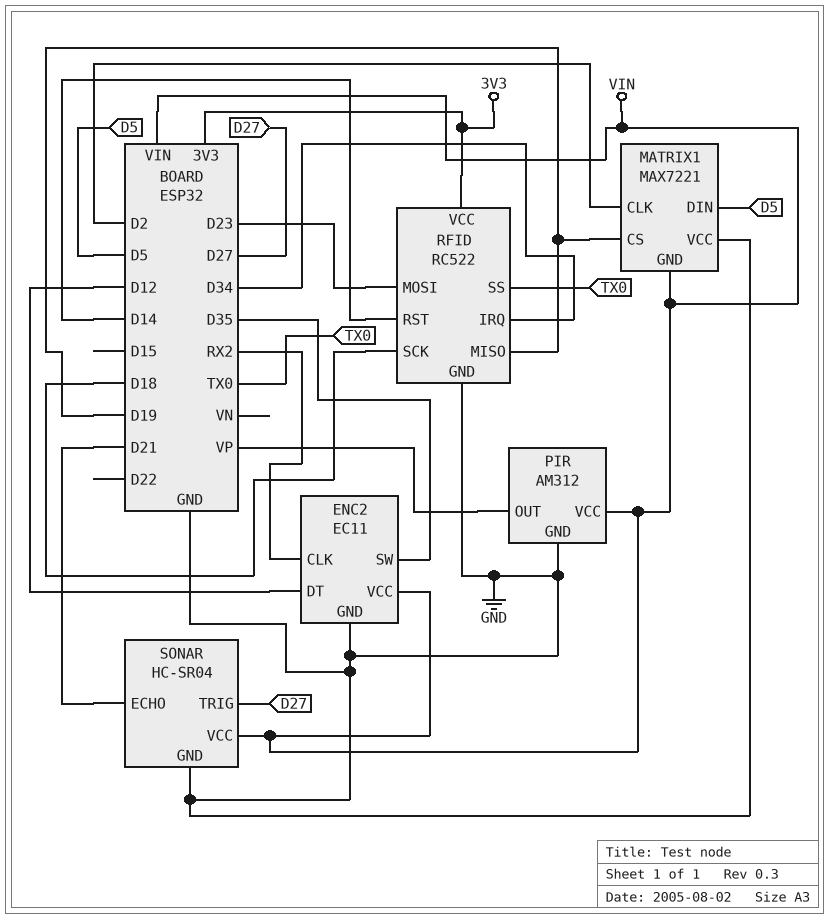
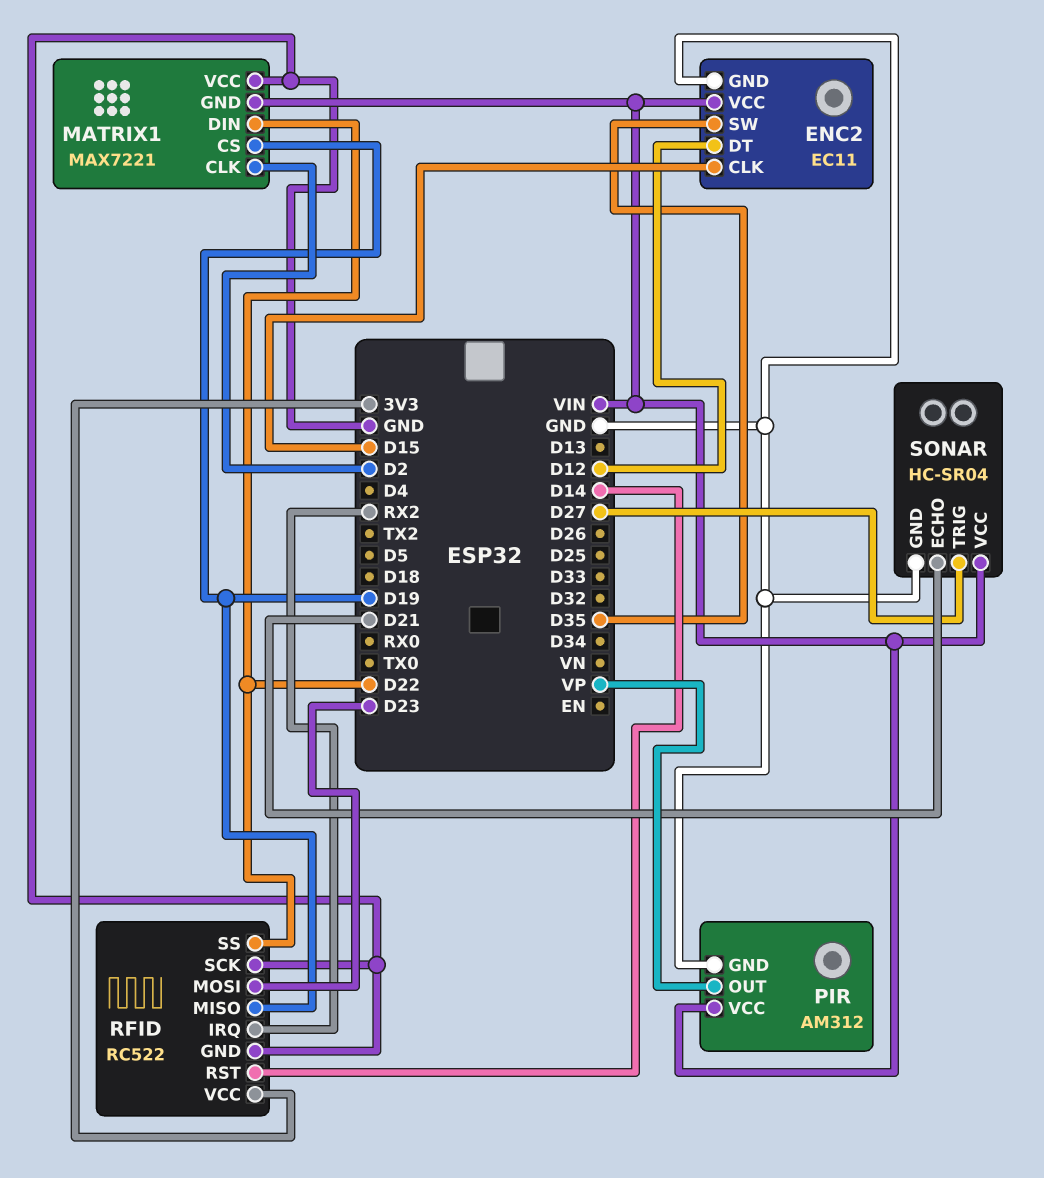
ENC2 pin CLK: RX2 -> D15
MATRIX1 pin DIN: D5 -> D22
RFID pin IRQ: D34 -> RX2
RFID pin SCK: D18 -> GND
RFID pin SS: TX0 -> D22

